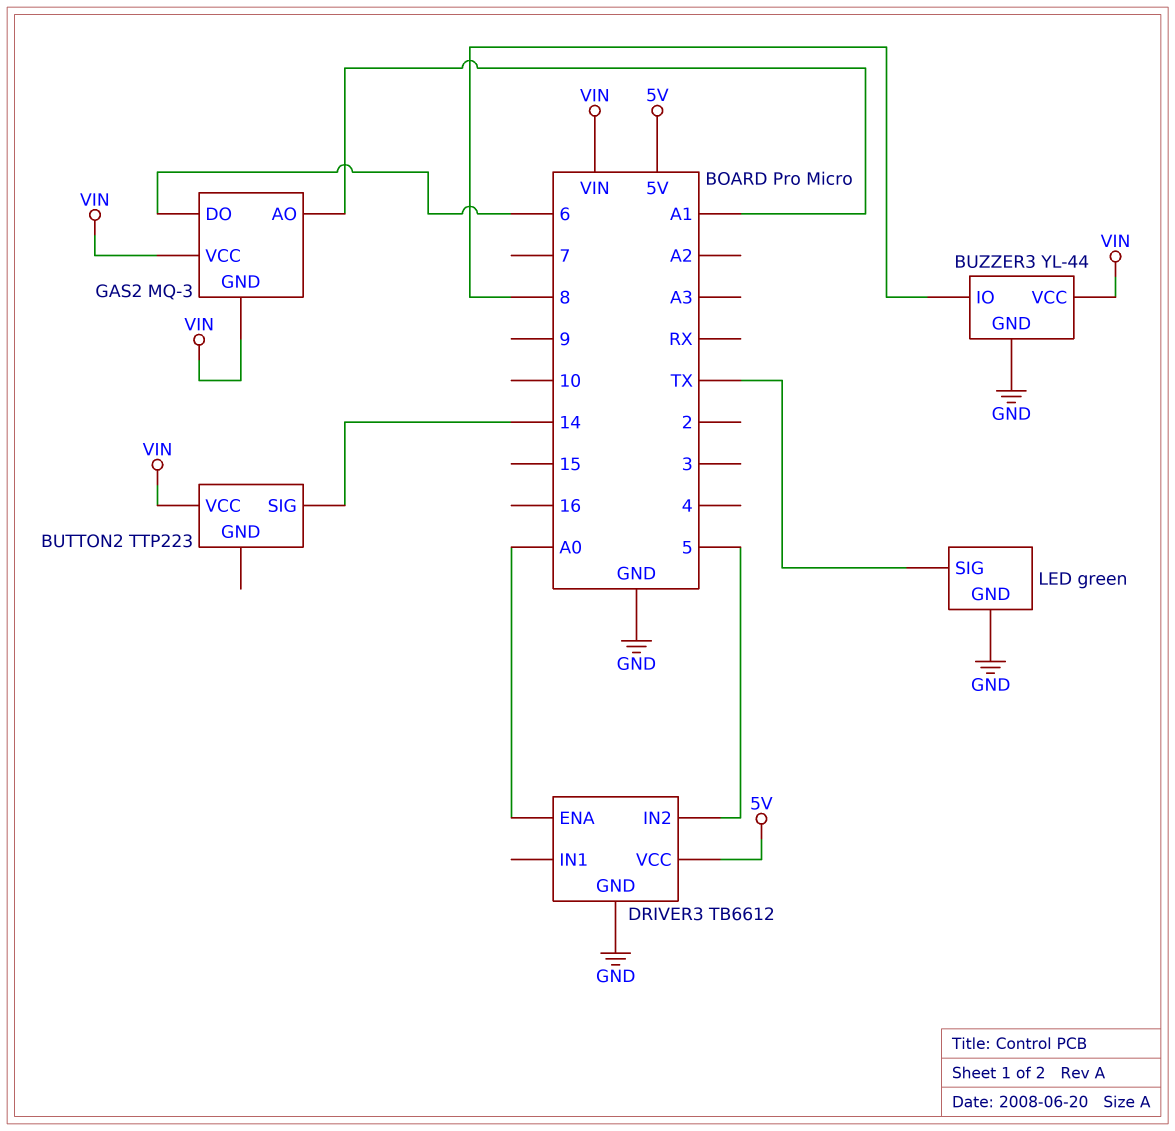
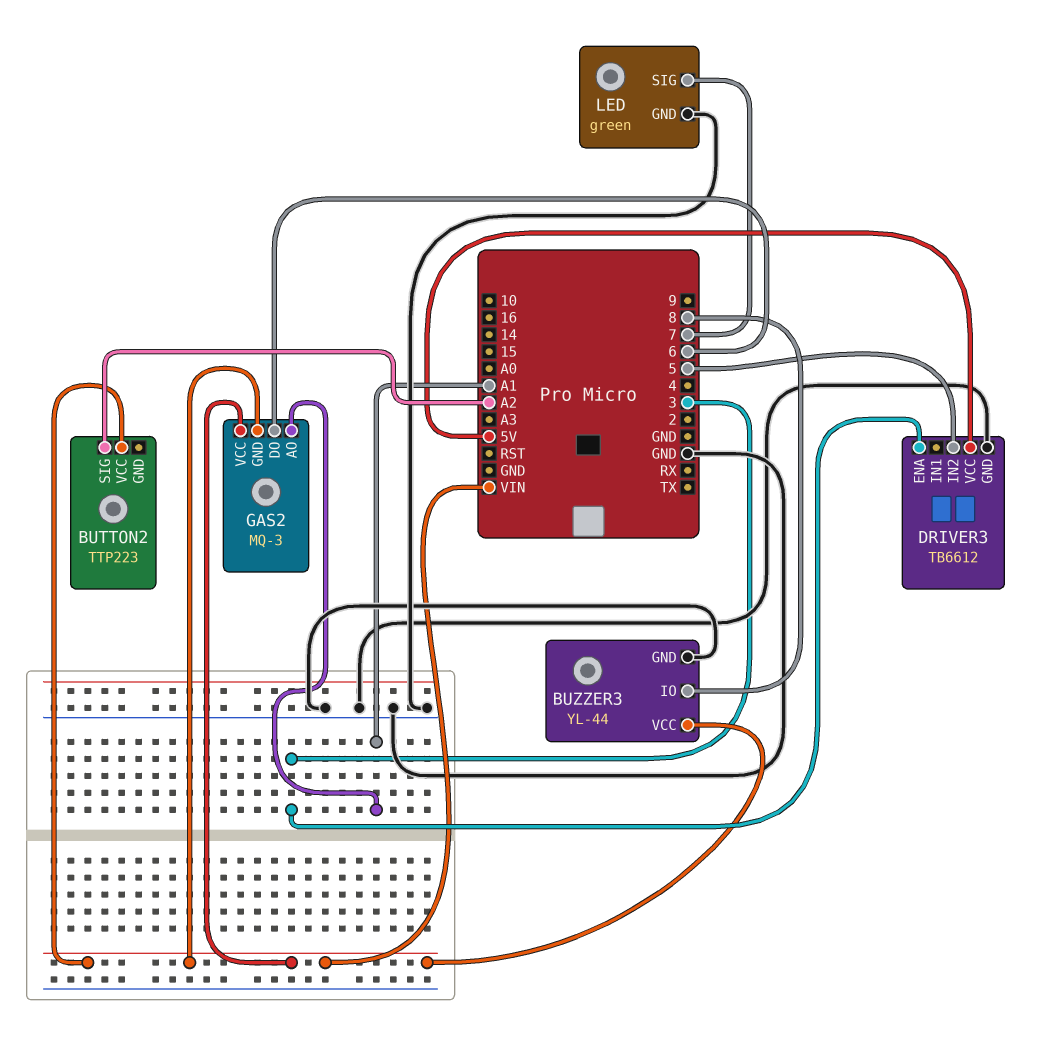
BUTTON2 pin SIG: 14 -> A2
DRIVER3 pin ENA: A0 -> 3
LED pin SIG: TX -> 7

